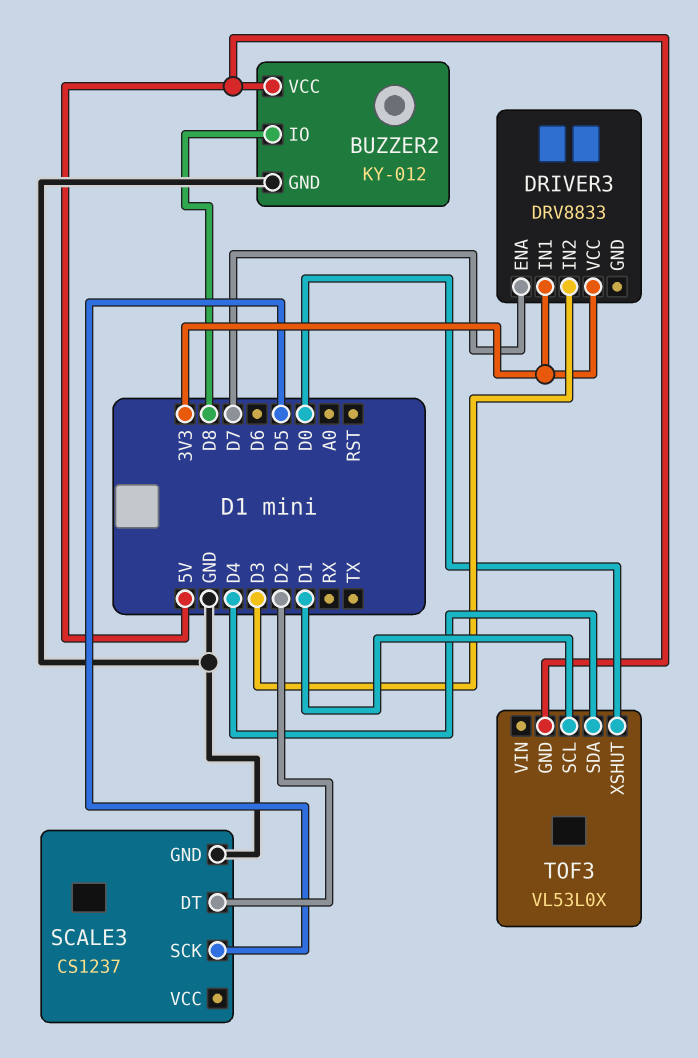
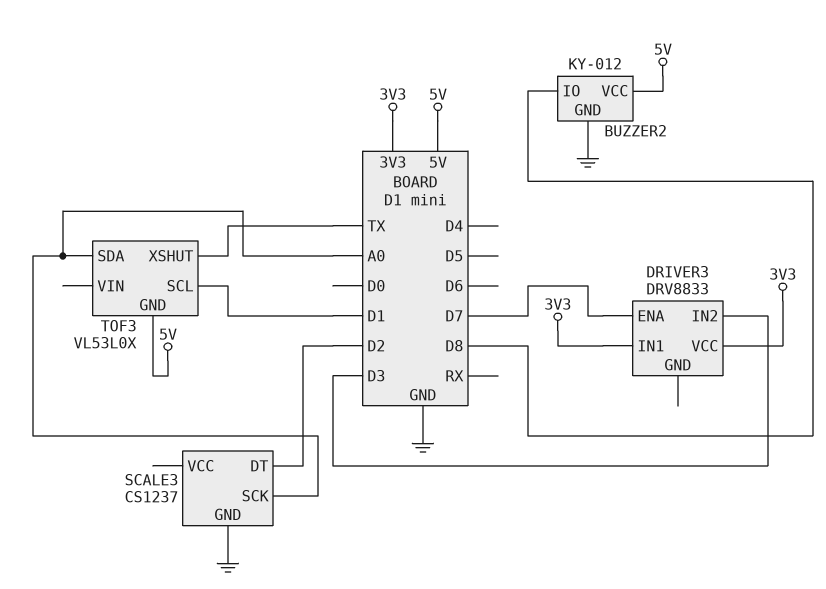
SCALE3 pin SCK: D5 -> A0
TOF3 pin SDA: D4 -> A0
TOF3 pin XSHUT: D0 -> TX

